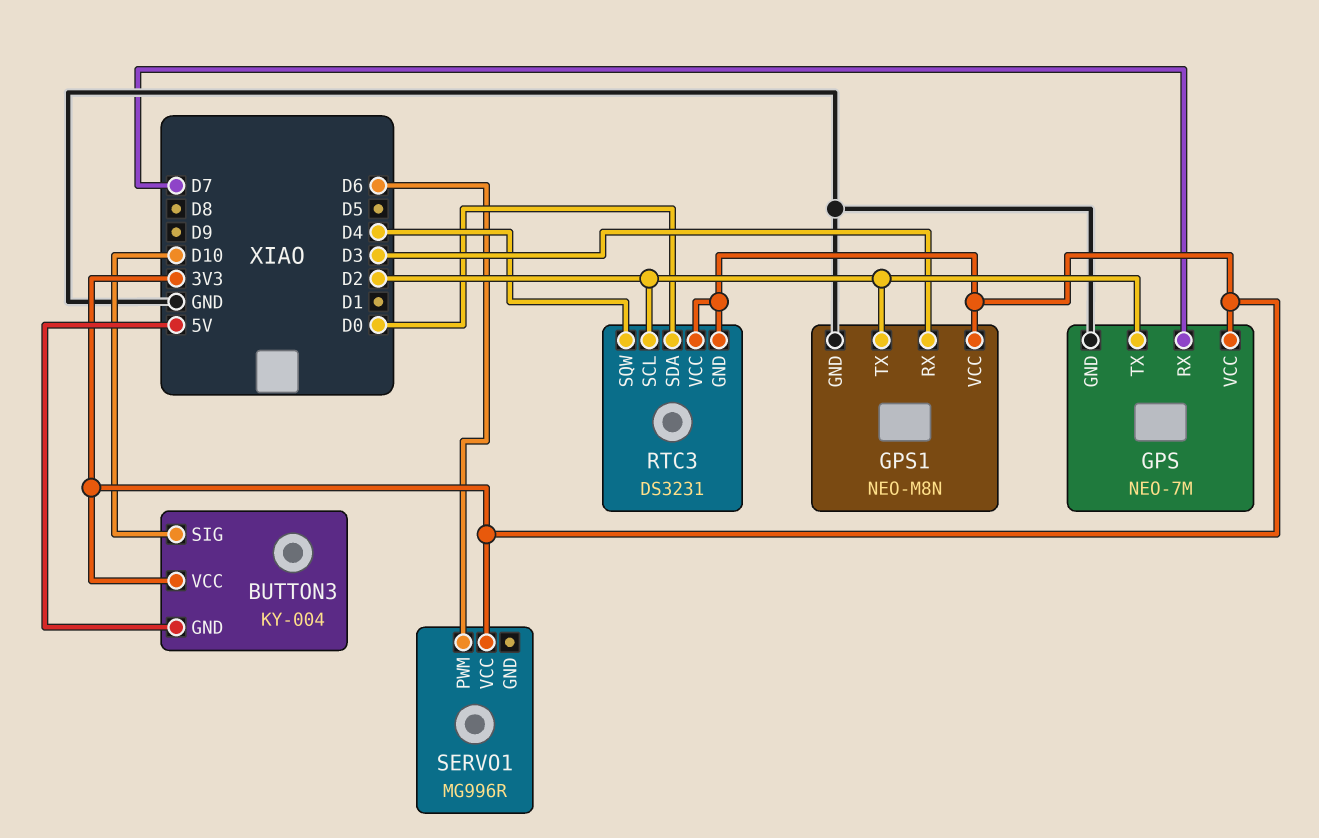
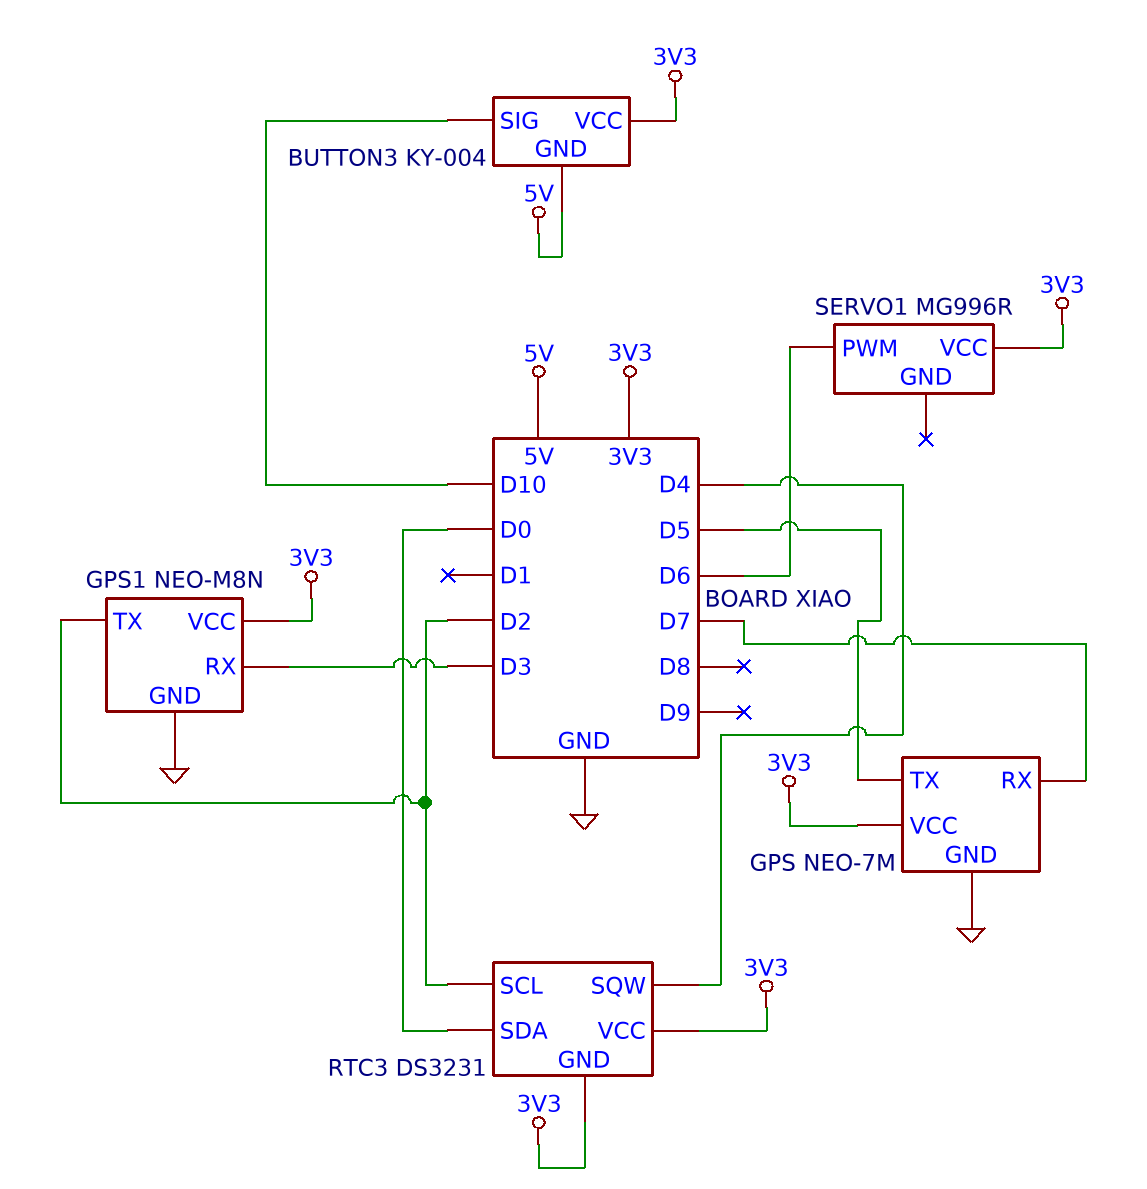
GPS pin TX: D2 -> D5

